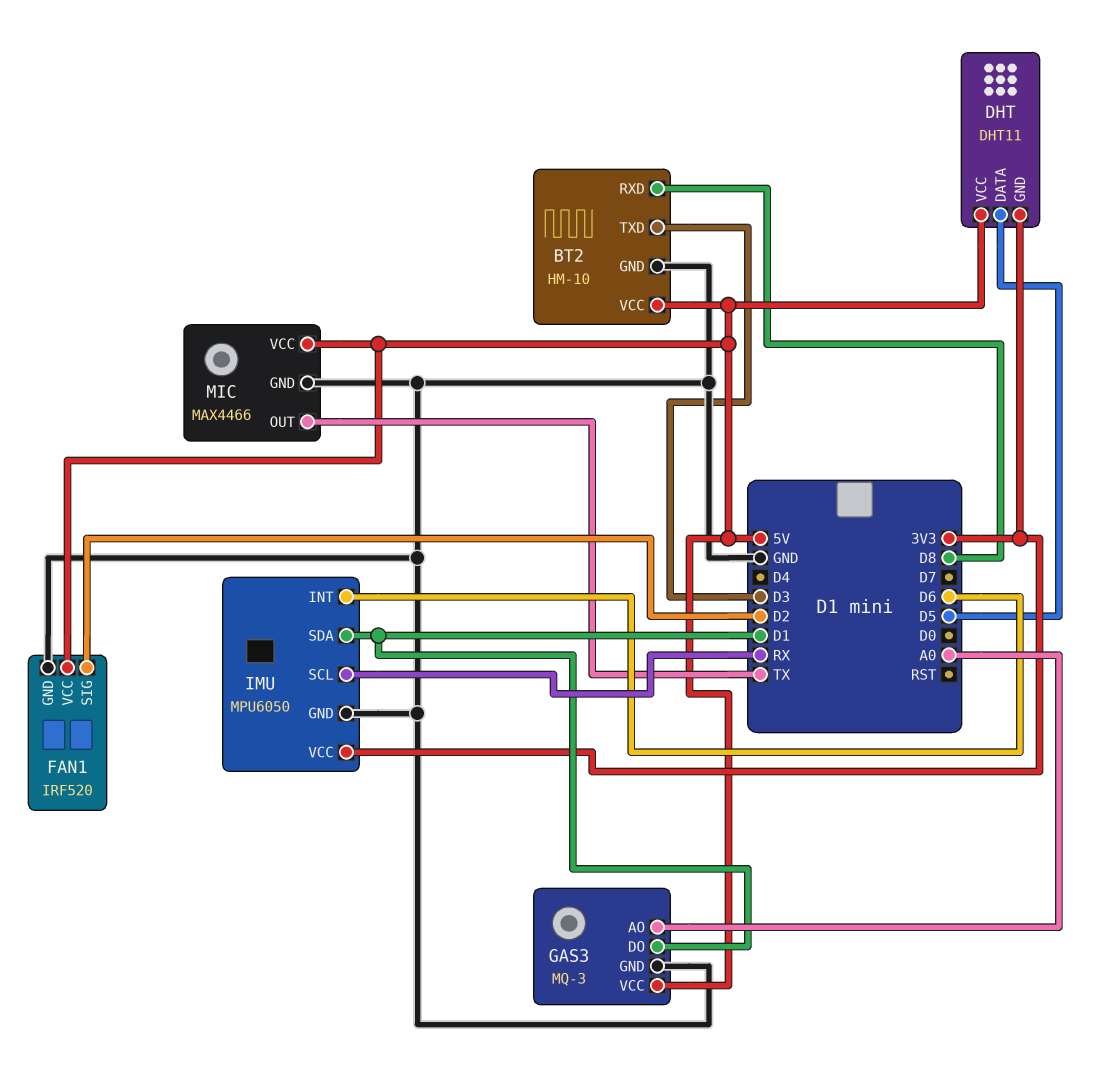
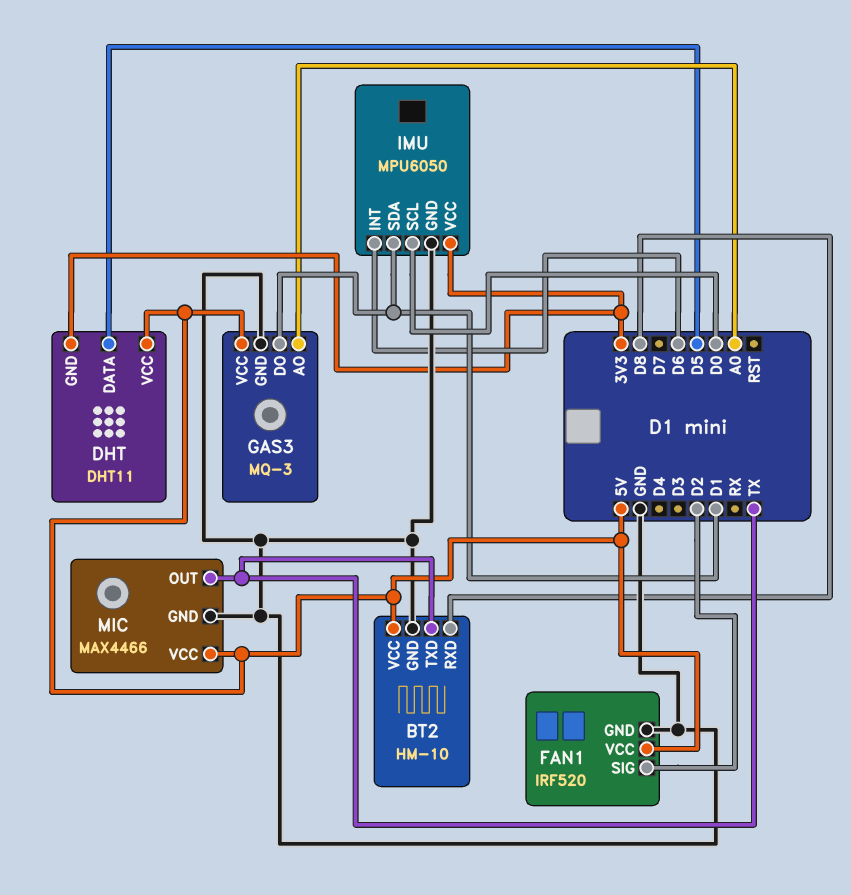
BT2 pin TXD: D3 -> TX
IMU pin SCL: RX -> D0

